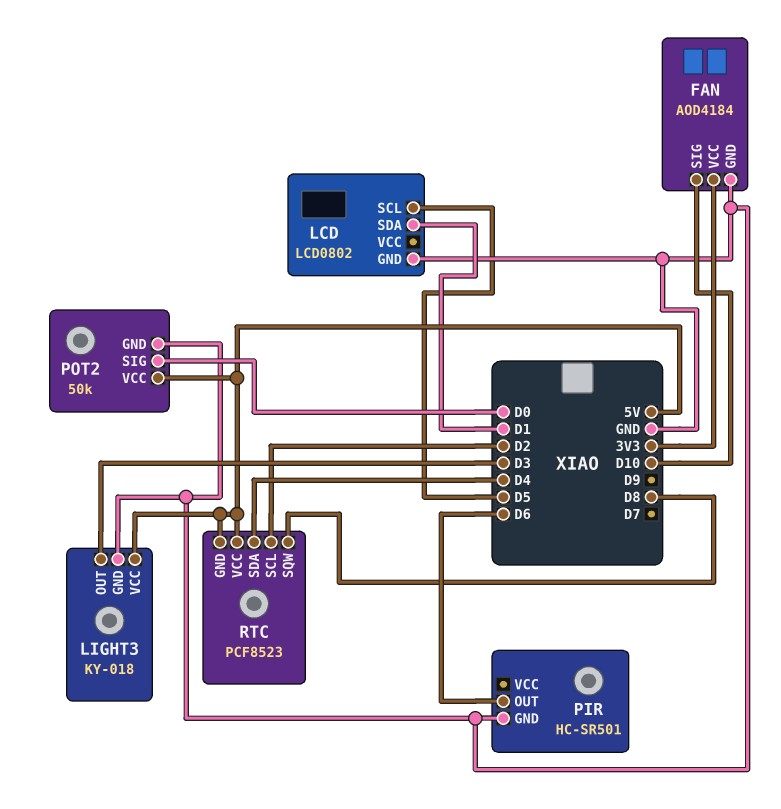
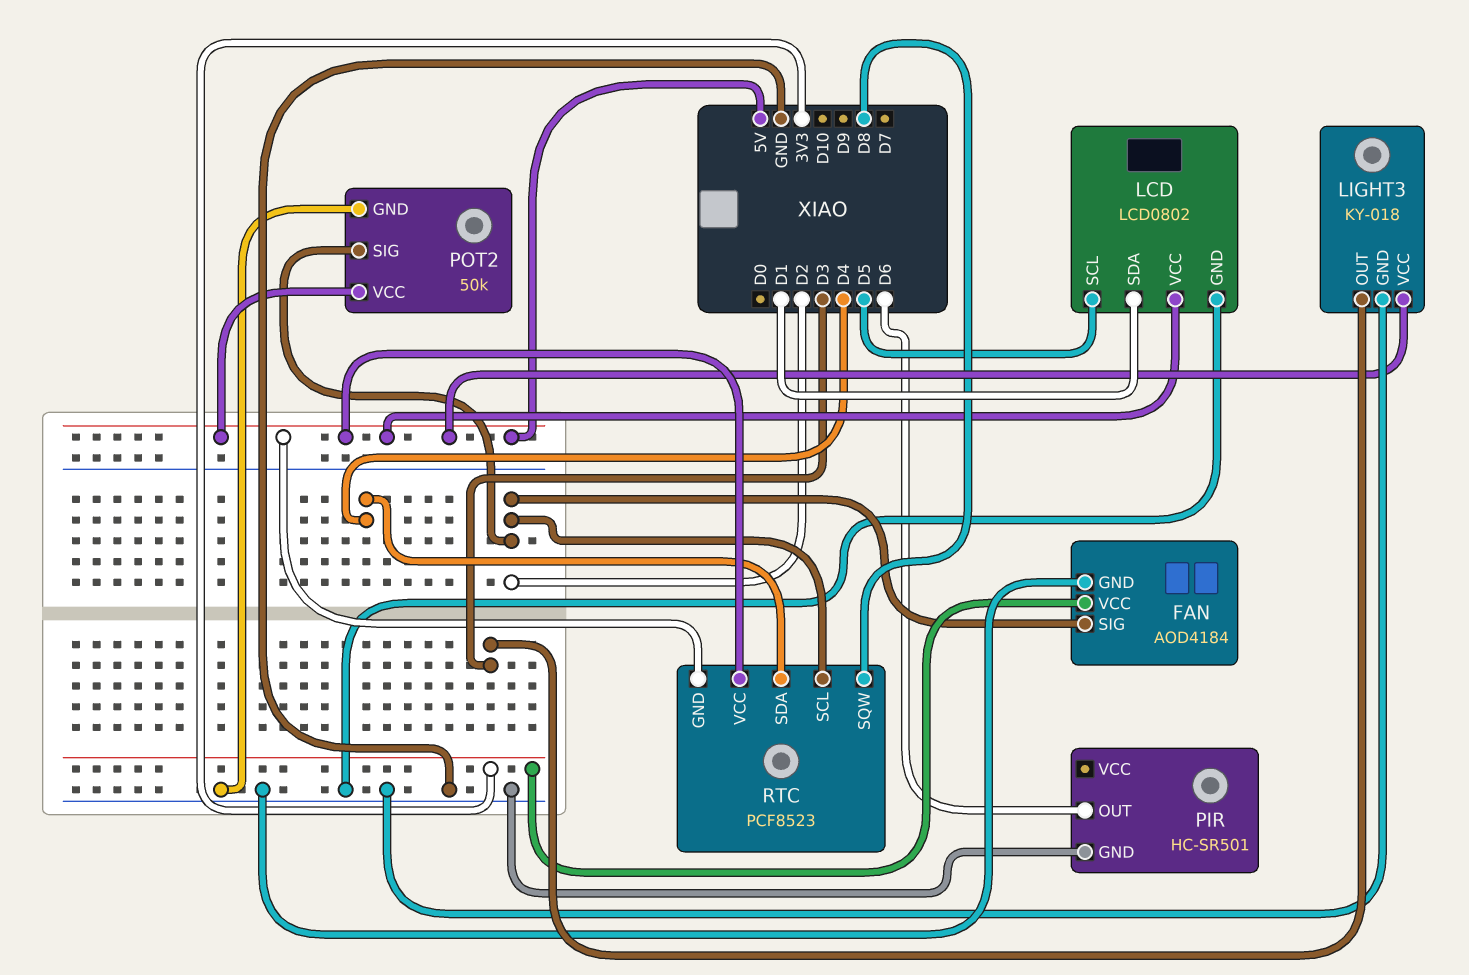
FAN pin SIG: D10 -> D2
LCD pin VCC: none -> 5V
POT2 pin SIG: D0 -> D2

